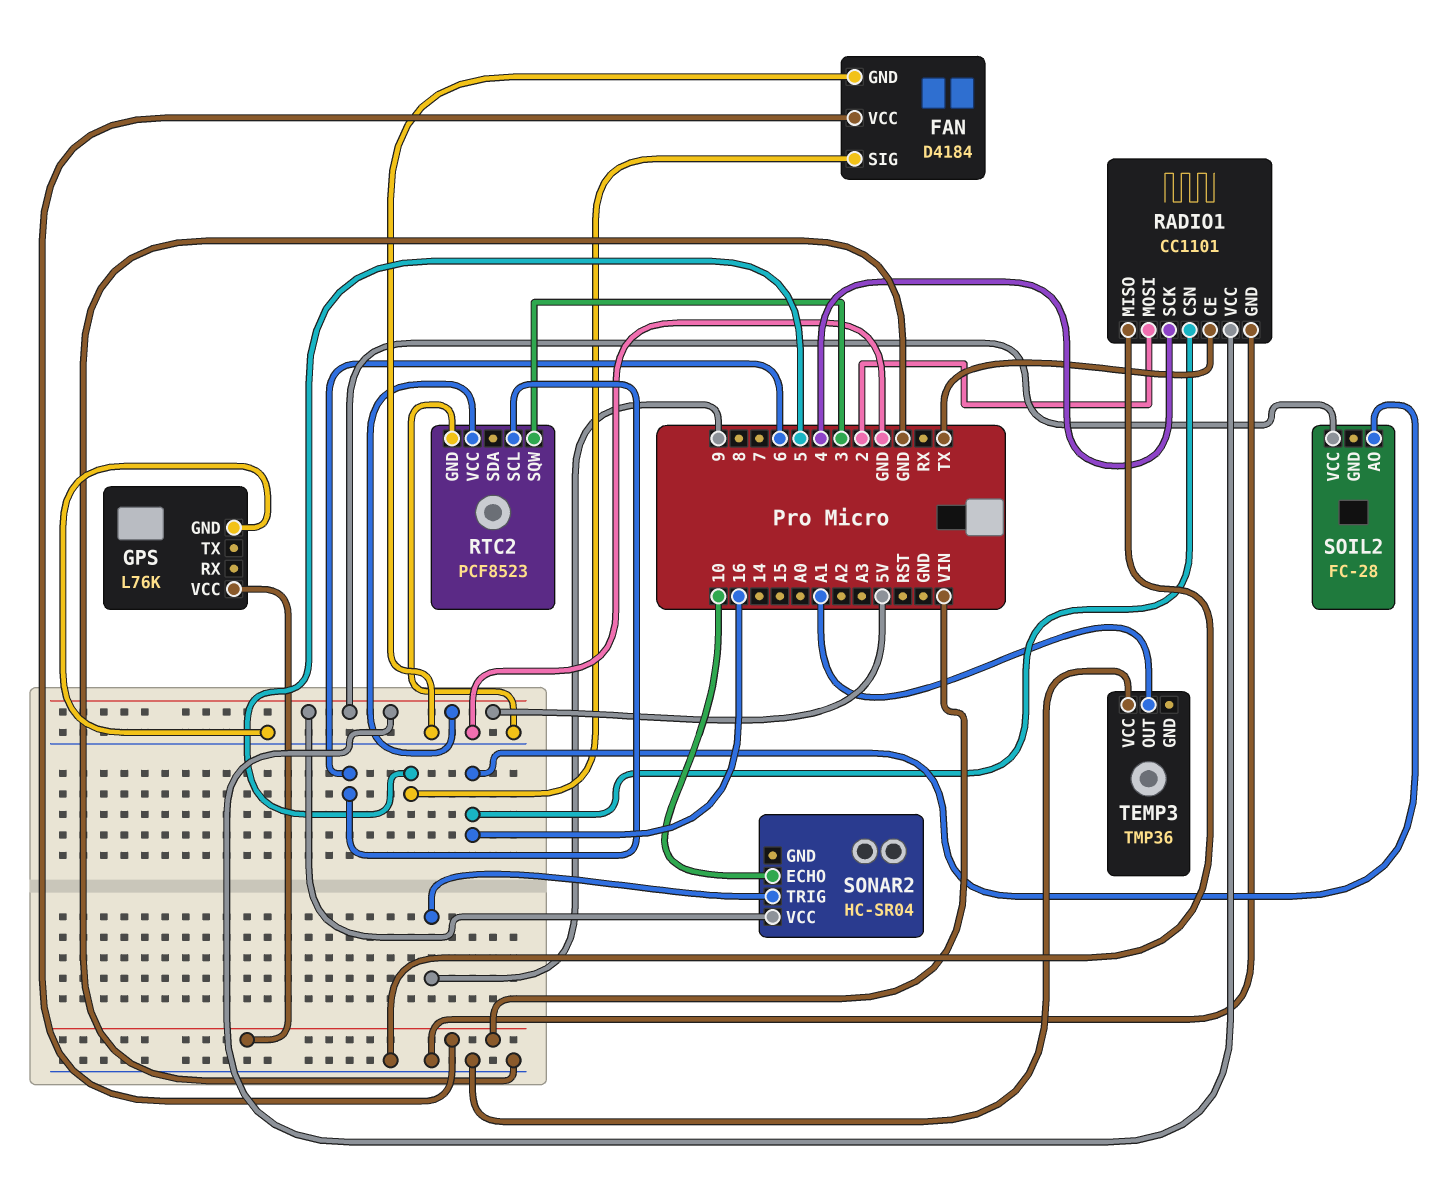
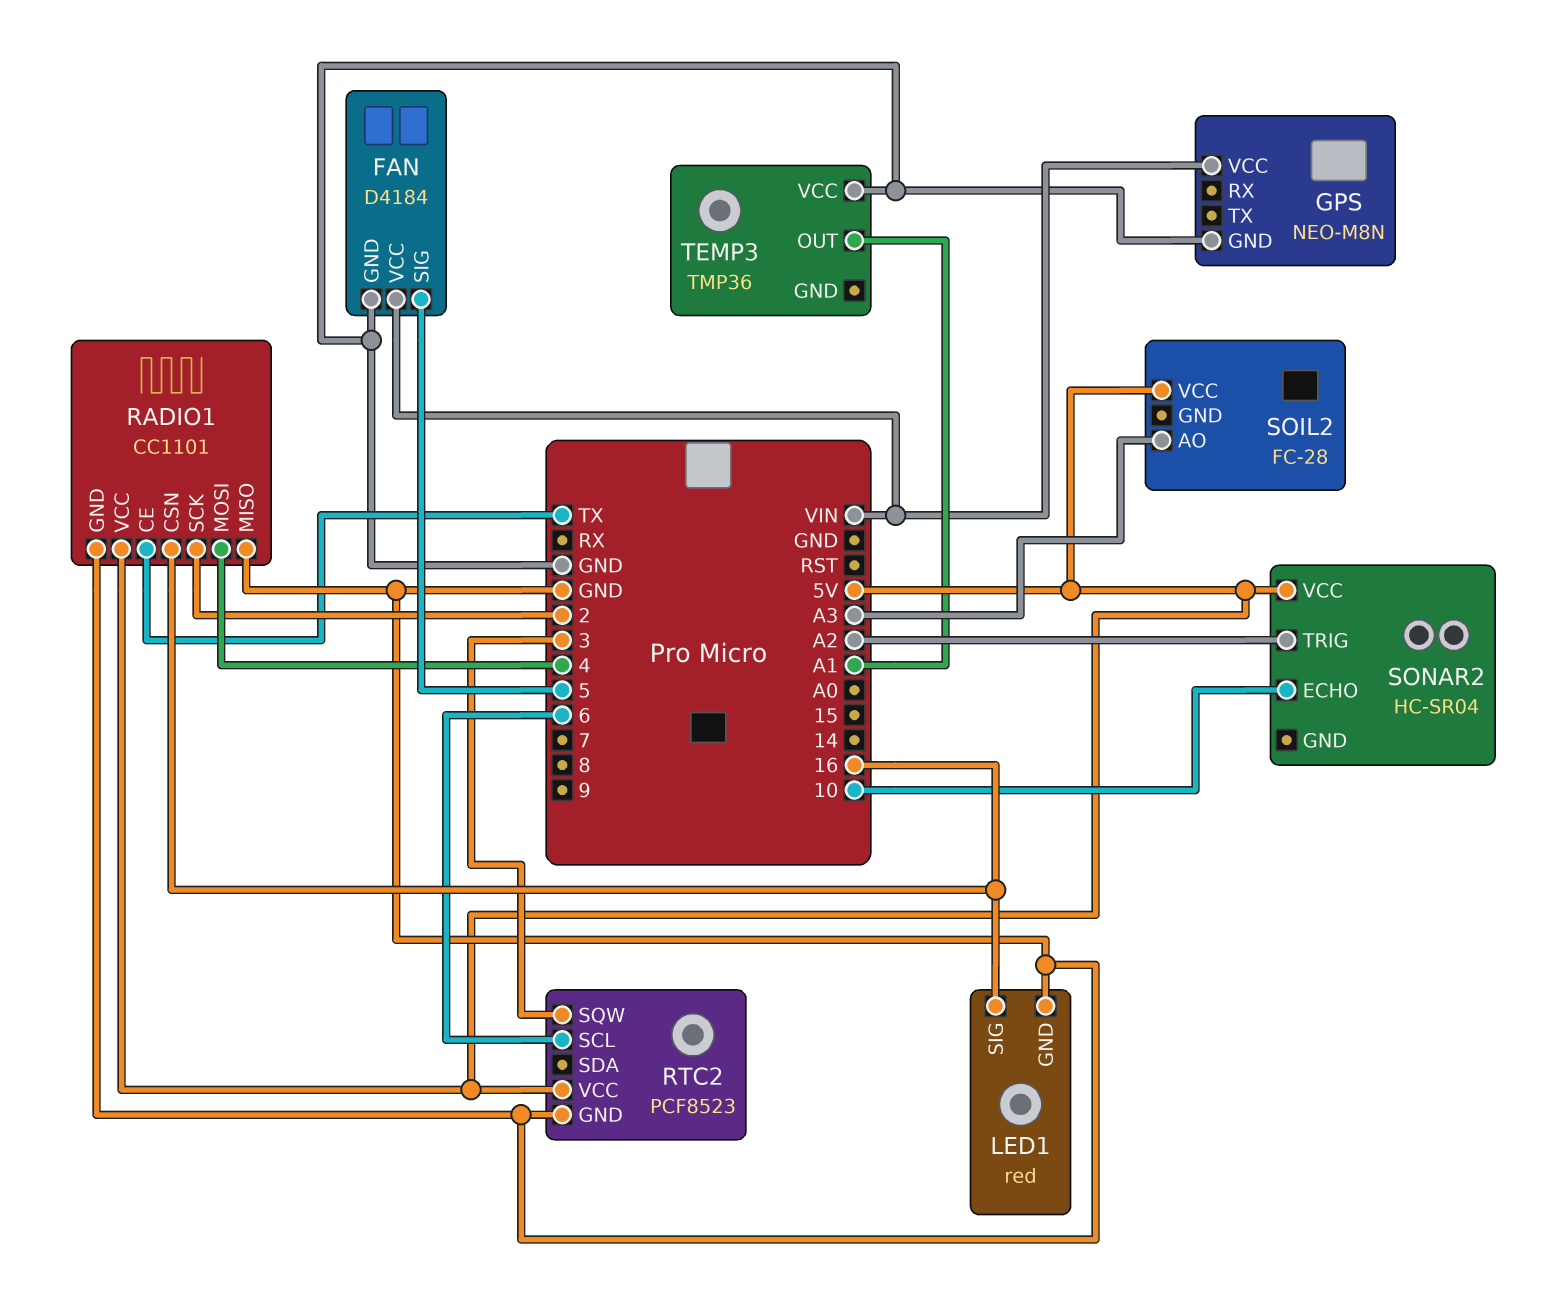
GPS: L76K -> NEO-M8N
LED1: none -> red
LED1 pin GND: none -> GND
LED1 pin SIG: none -> 16
RADIO1 pin MOSI: 2 -> 4
RADIO1 pin SCK: 4 -> 2
SOIL2 pin AO: 16 -> A3
SONAR2 pin TRIG: 9 -> A2

